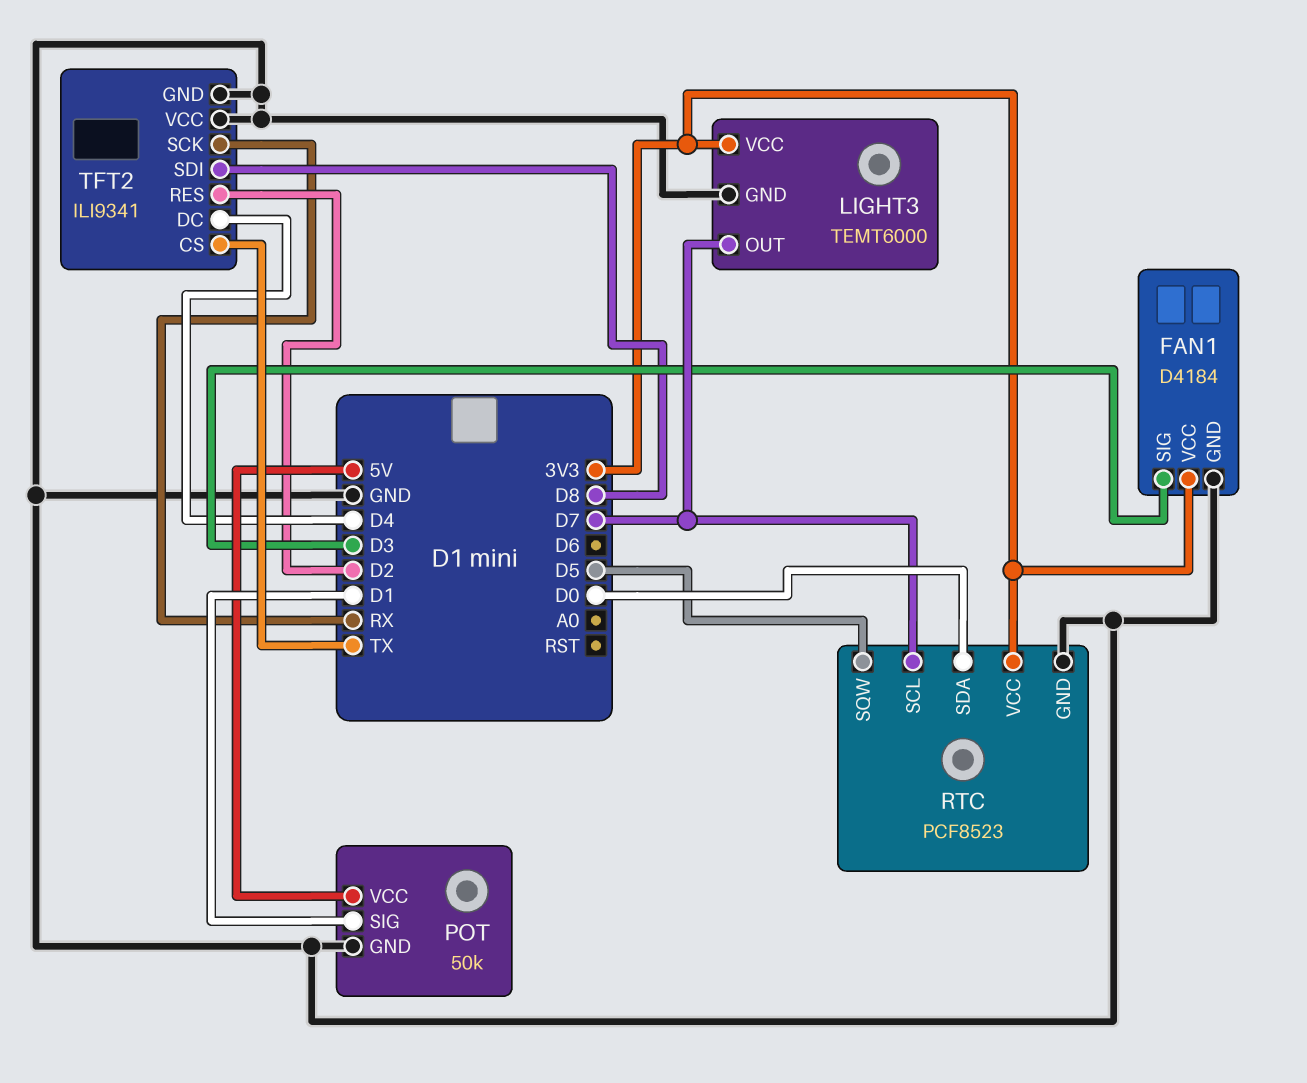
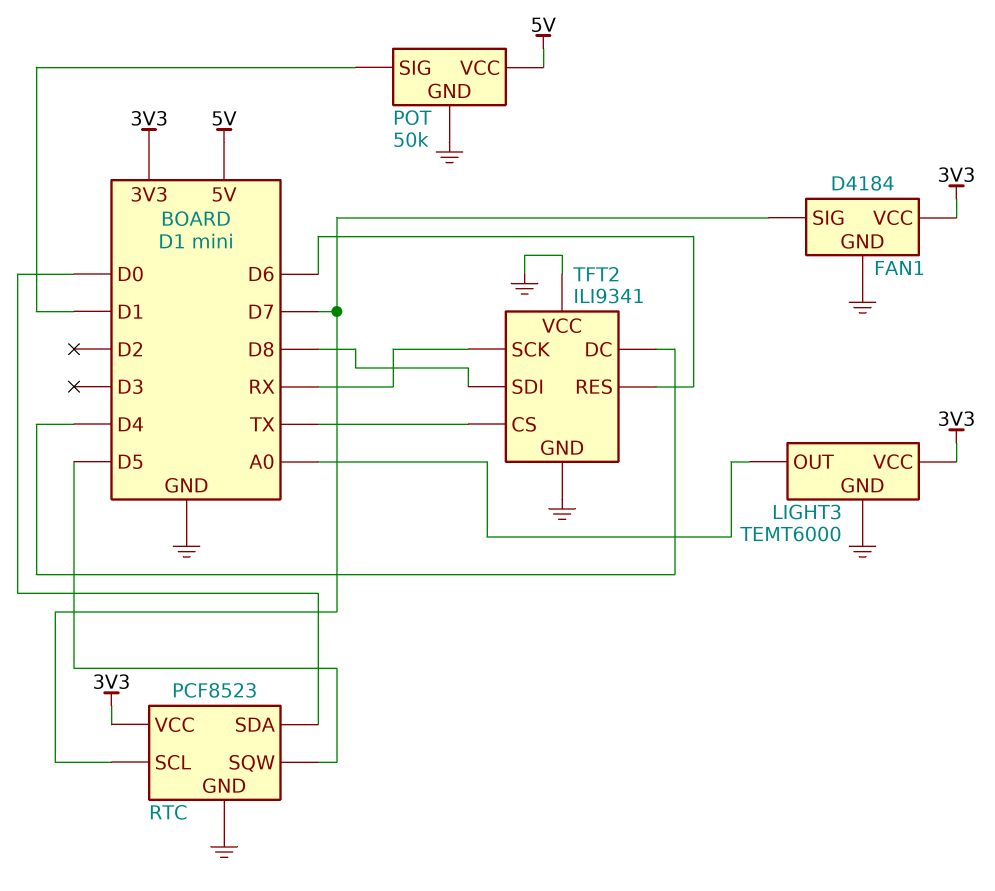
FAN1 pin SIG: D3 -> D7
LIGHT3 pin OUT: D7 -> A0
TFT2 pin RES: D2 -> D6

